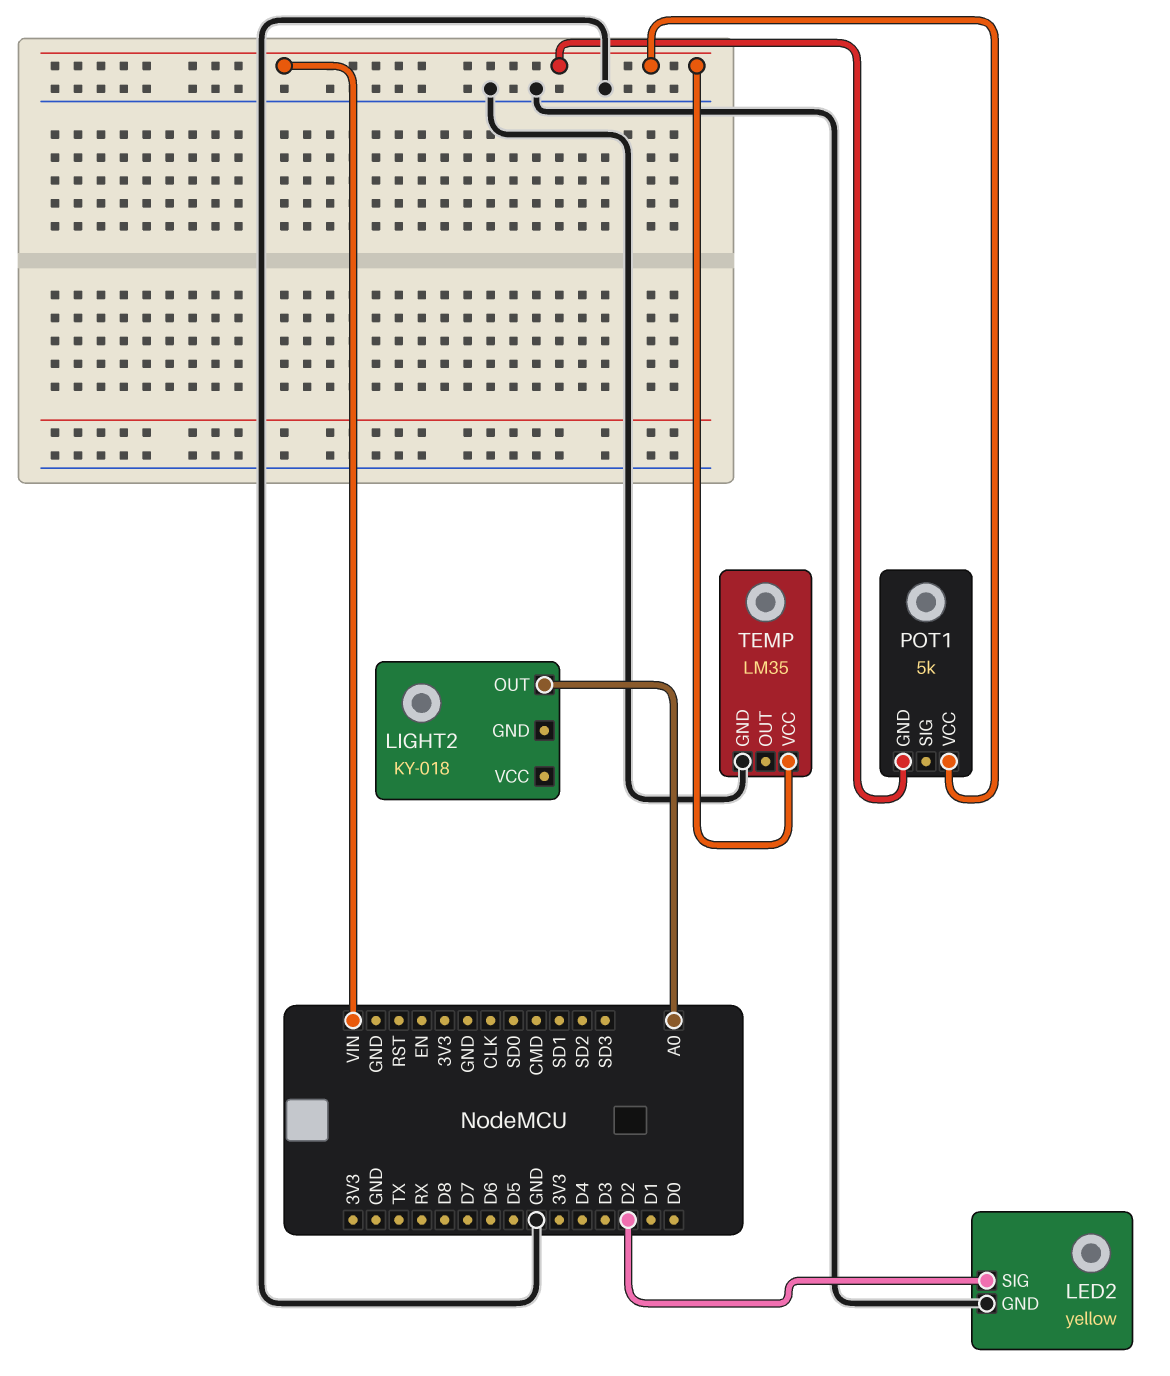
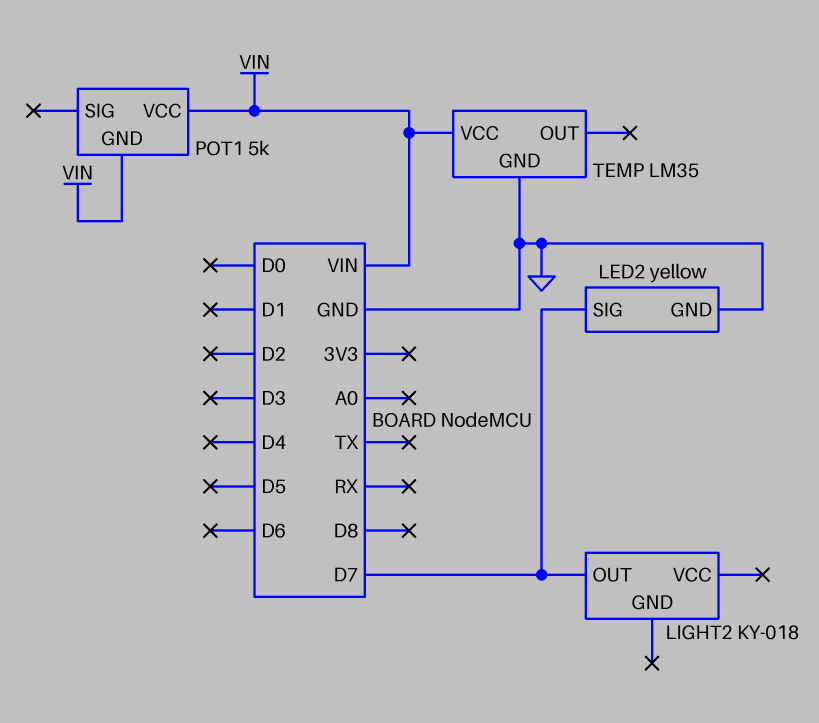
LED2 pin SIG: D2 -> D7
LIGHT2 pin OUT: A0 -> D7

